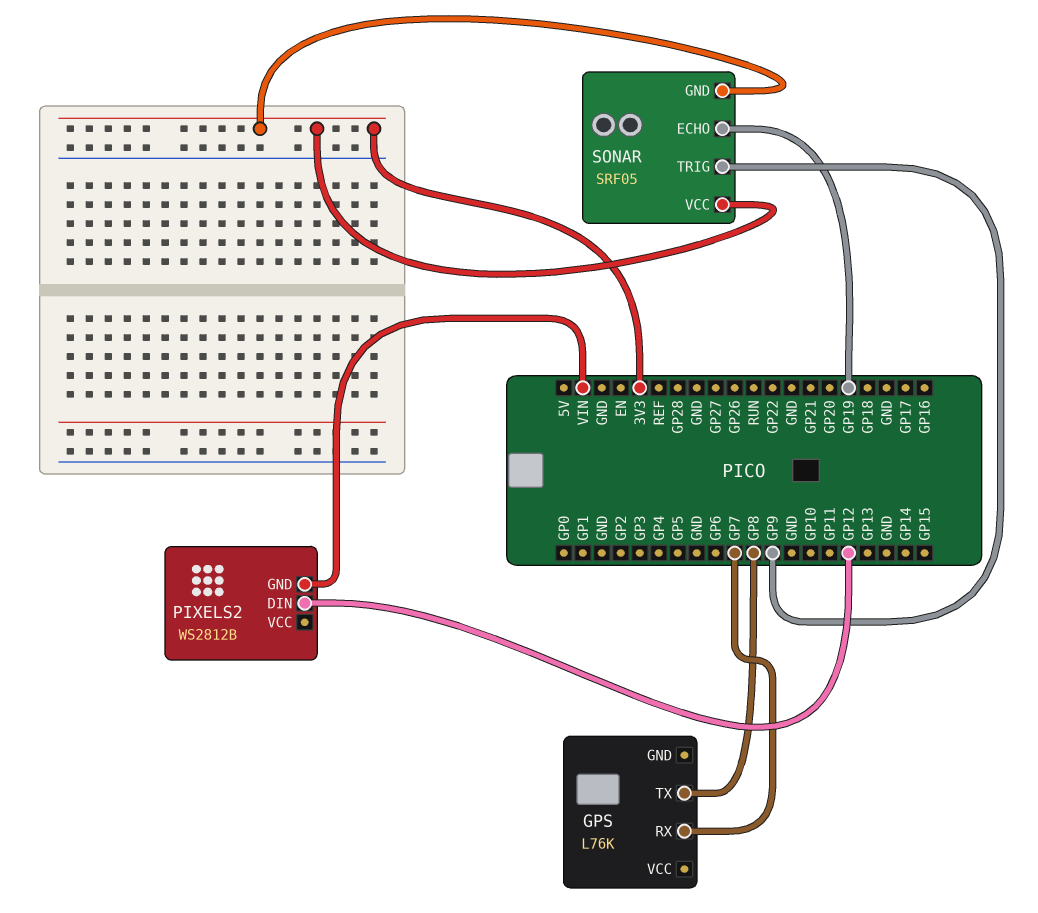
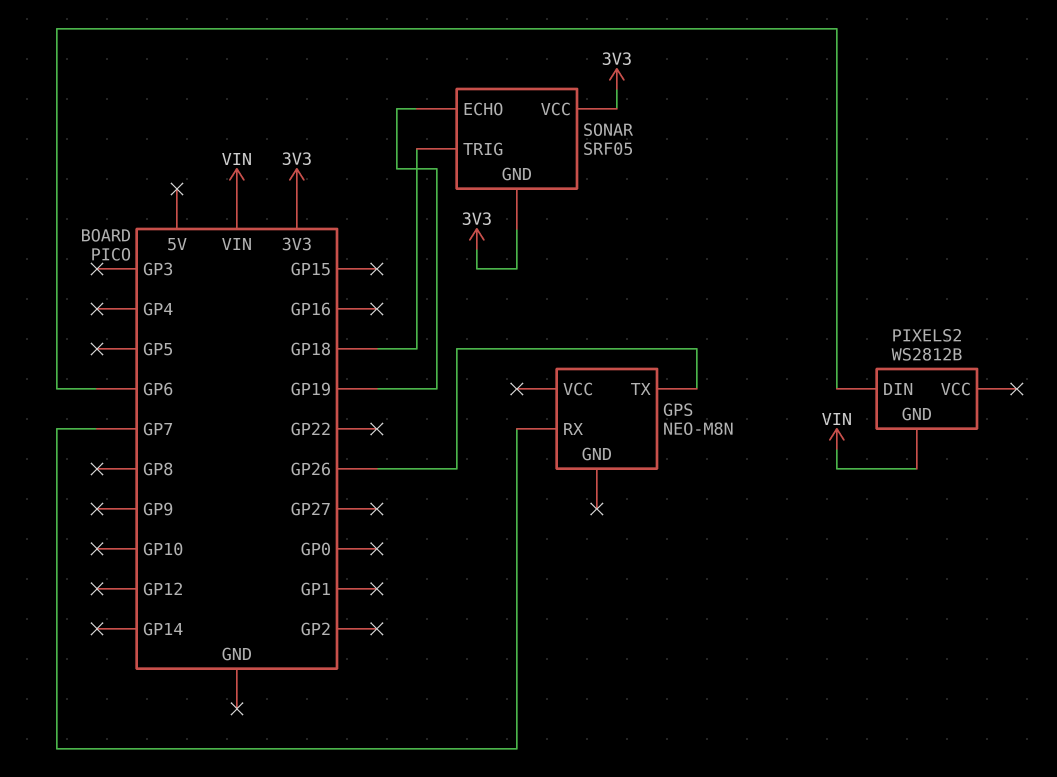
GPS: L76K -> NEO-M8N
GPS pin TX: GP8 -> GP26
PIXELS2 pin DIN: GP12 -> GP6
SONAR pin TRIG: GP9 -> GP18

